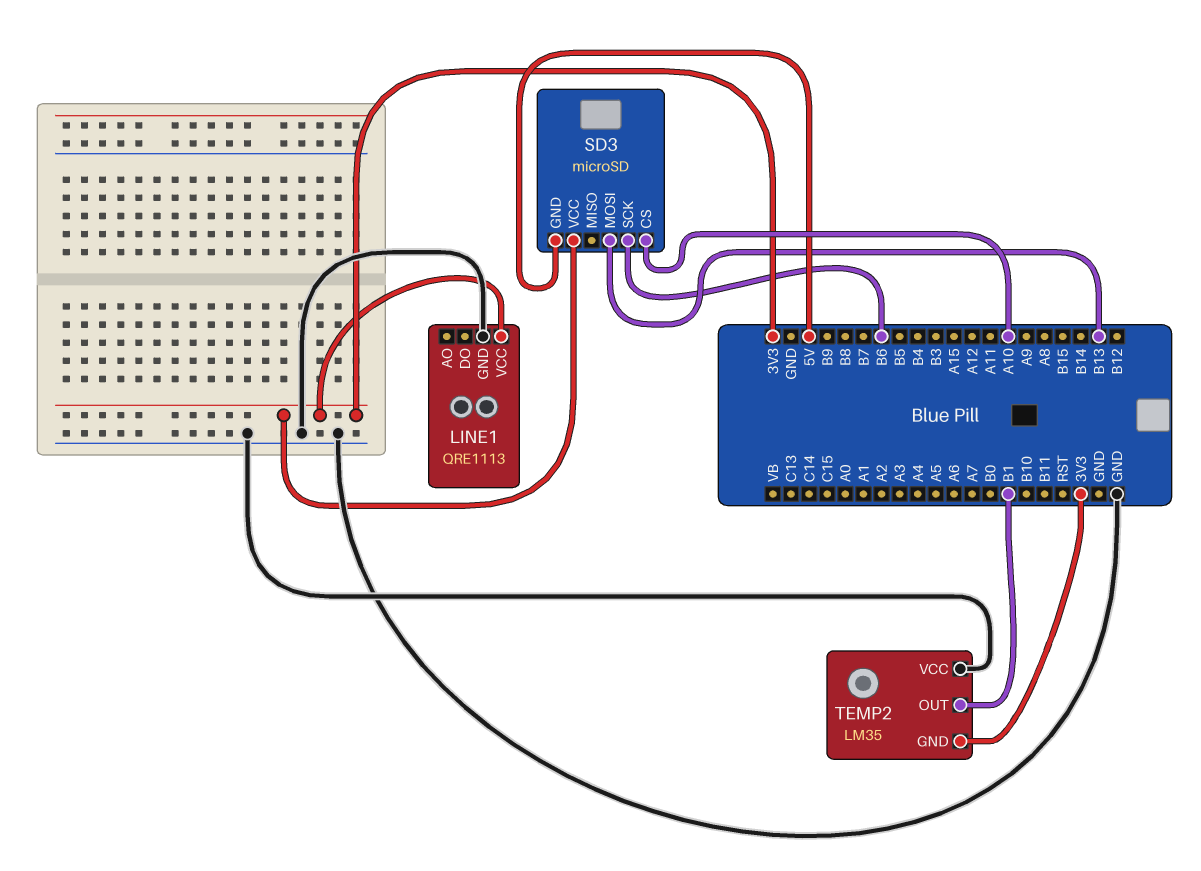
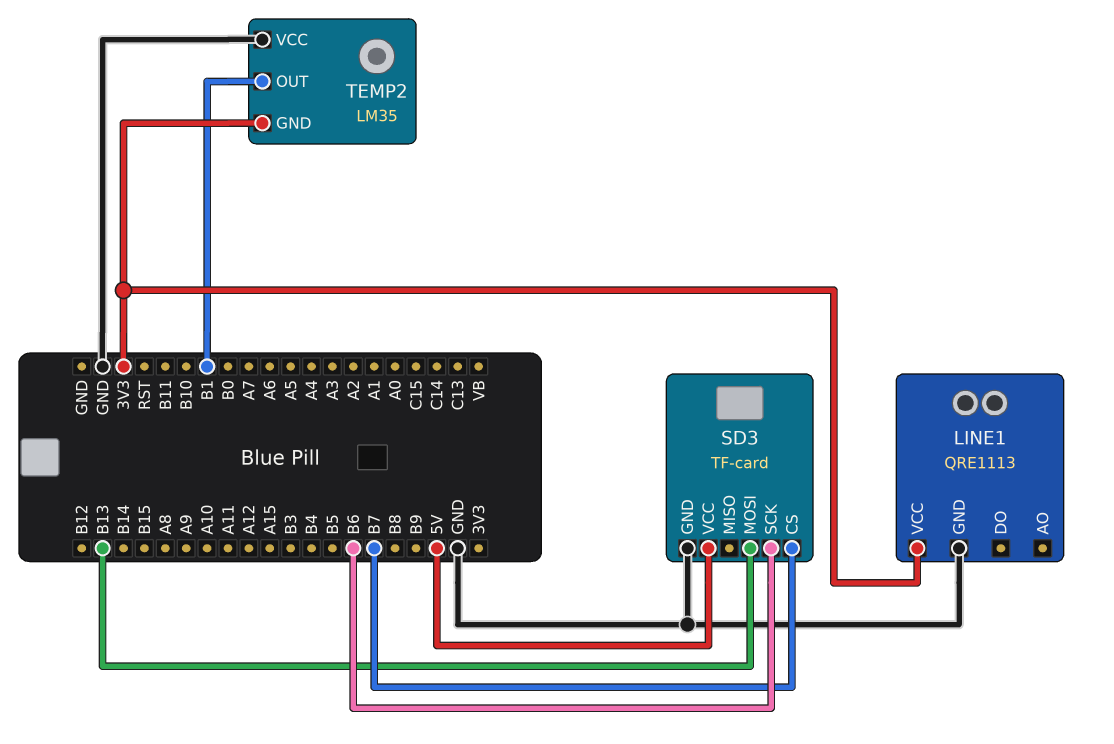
SD3: microSD -> TF-card
SD3 pin CS: A10 -> B7
SD3 pin GND: 5V -> GND
SD3 pin VCC: 3V3 -> 5V

